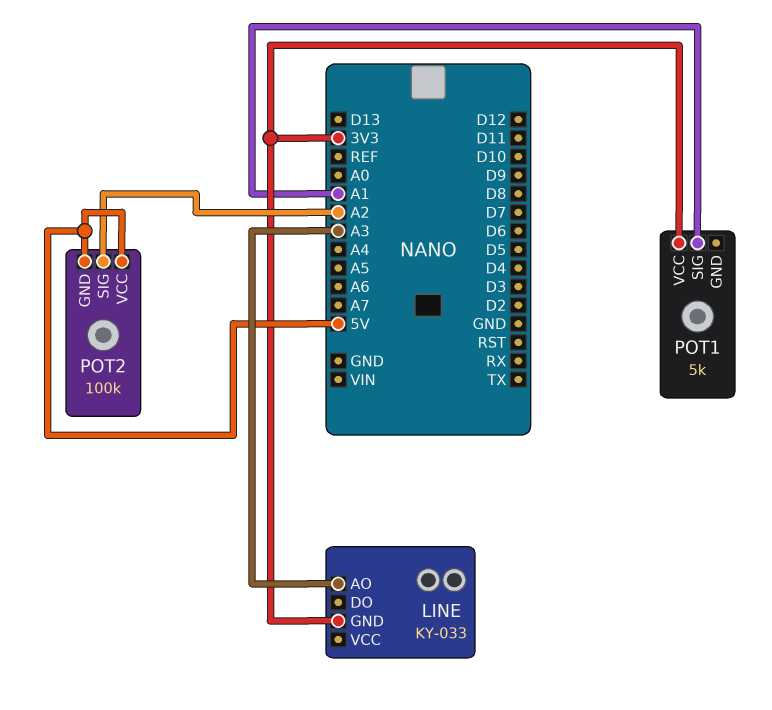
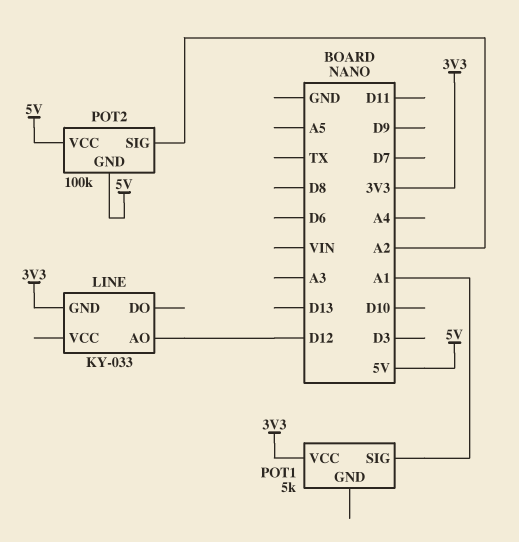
LINE pin AO: A3 -> D12

